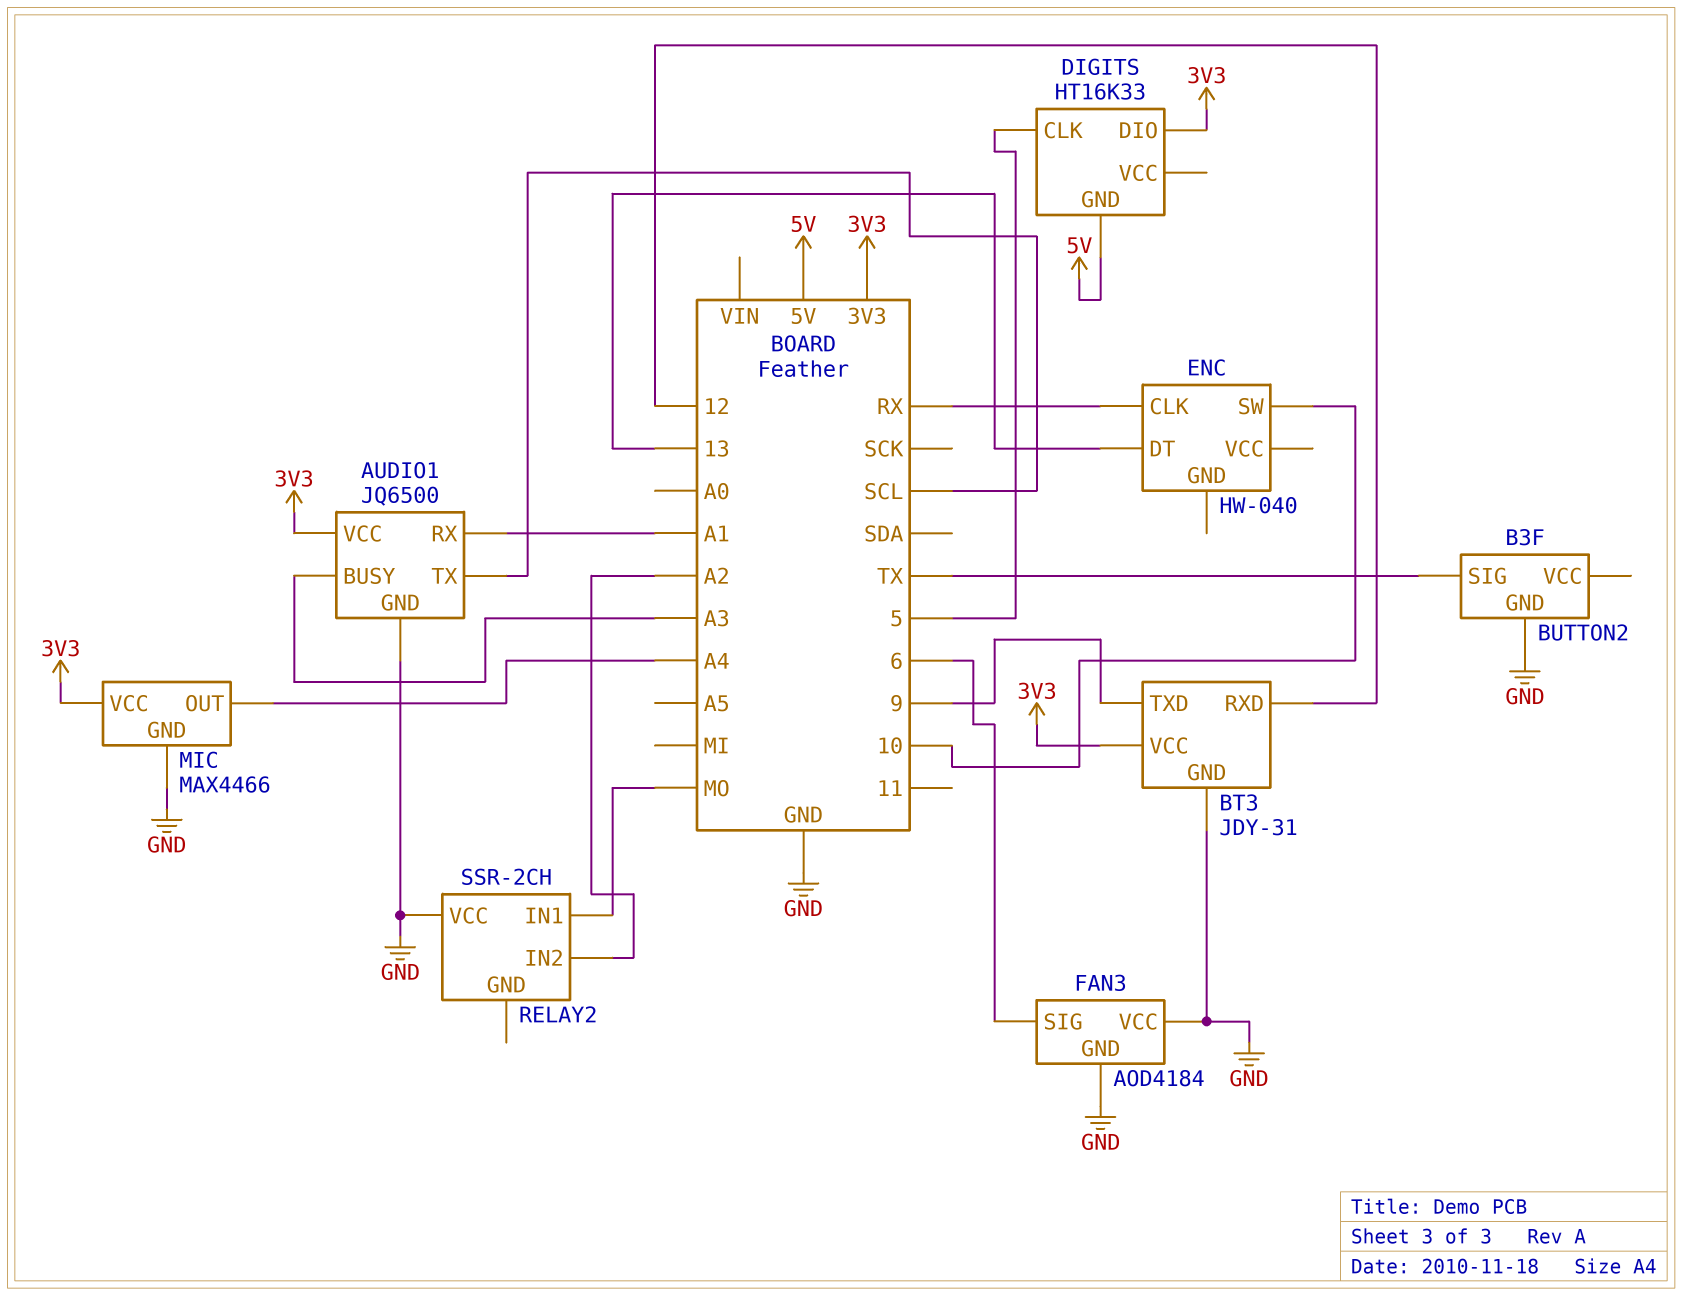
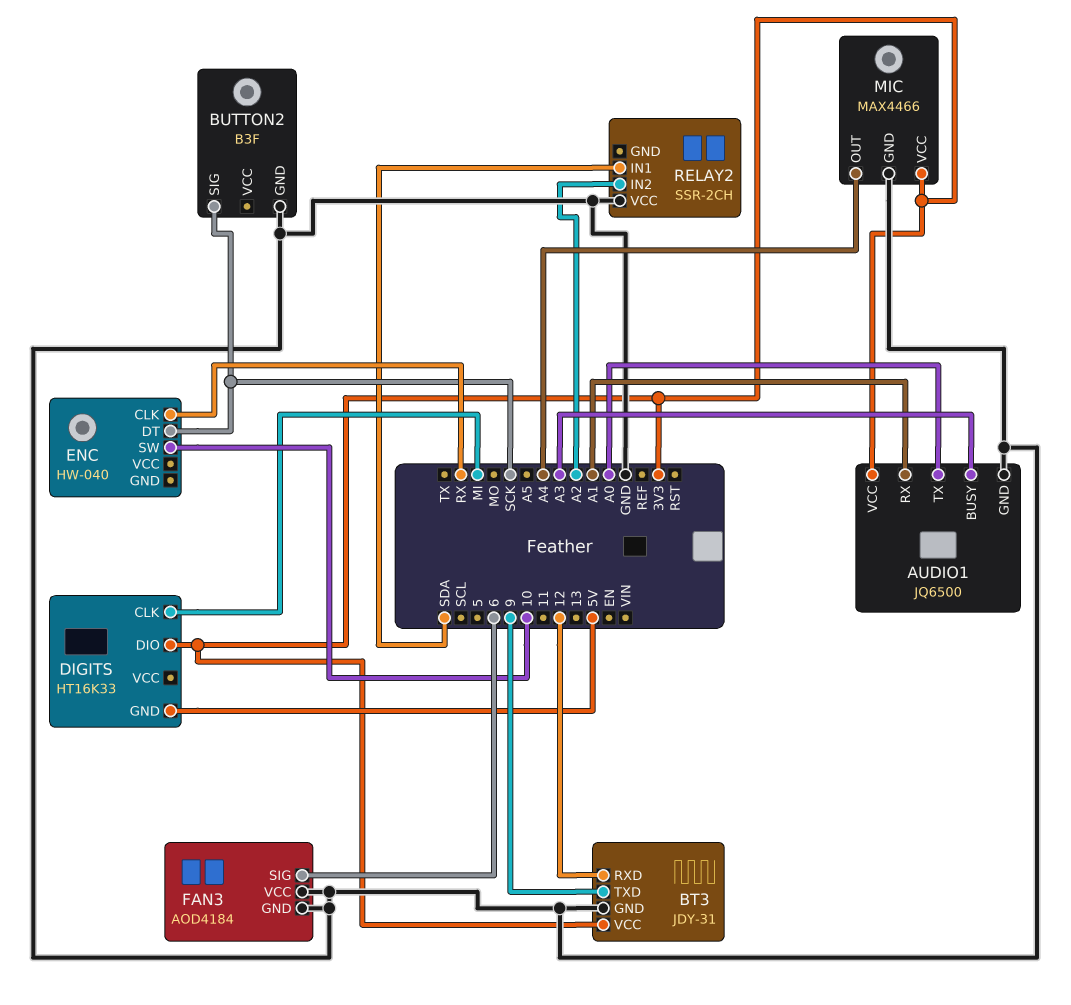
AUDIO1 pin TX: SCL -> A0
BUTTON2 pin SIG: TX -> SCK
DIGITS pin CLK: 5 -> MI
ENC pin DT: 13 -> SCK
RELAY2 pin IN1: MO -> SDA

